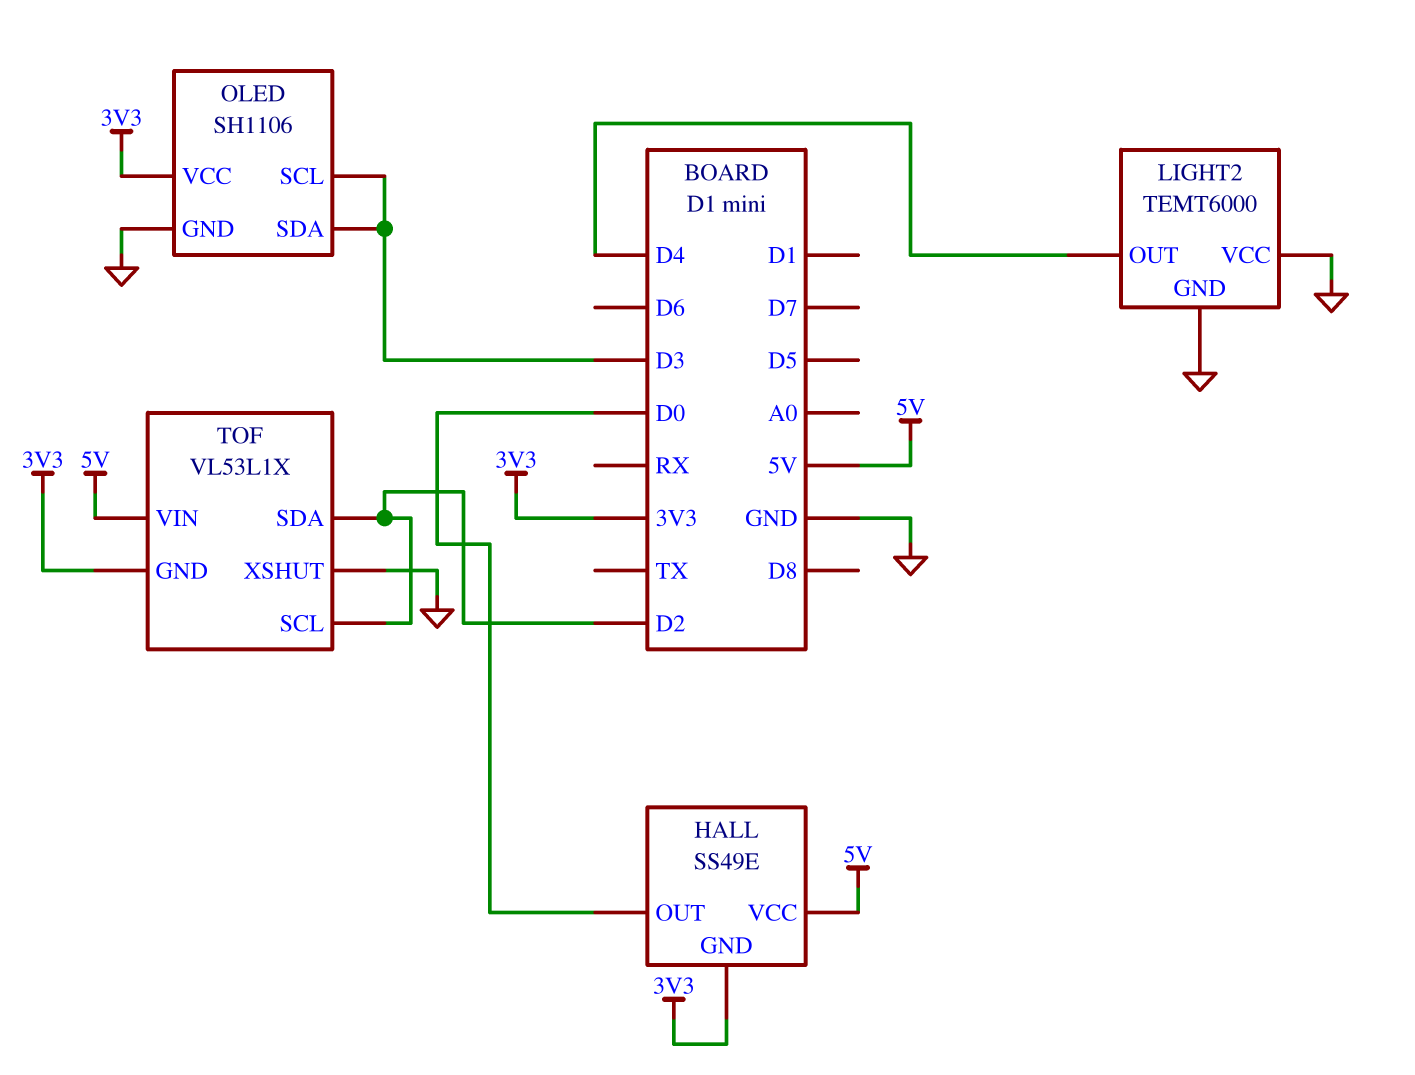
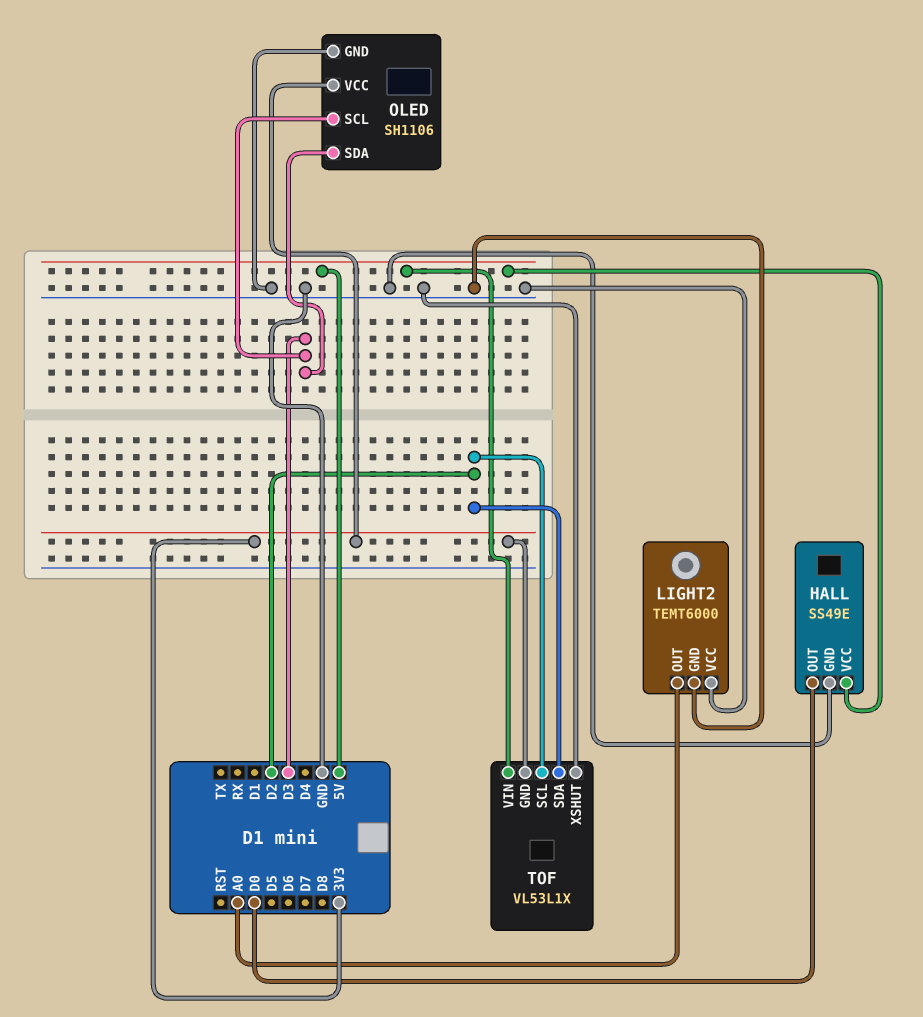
HALL pin GND: 3V3 -> GND
LIGHT2 pin OUT: D4 -> A0

